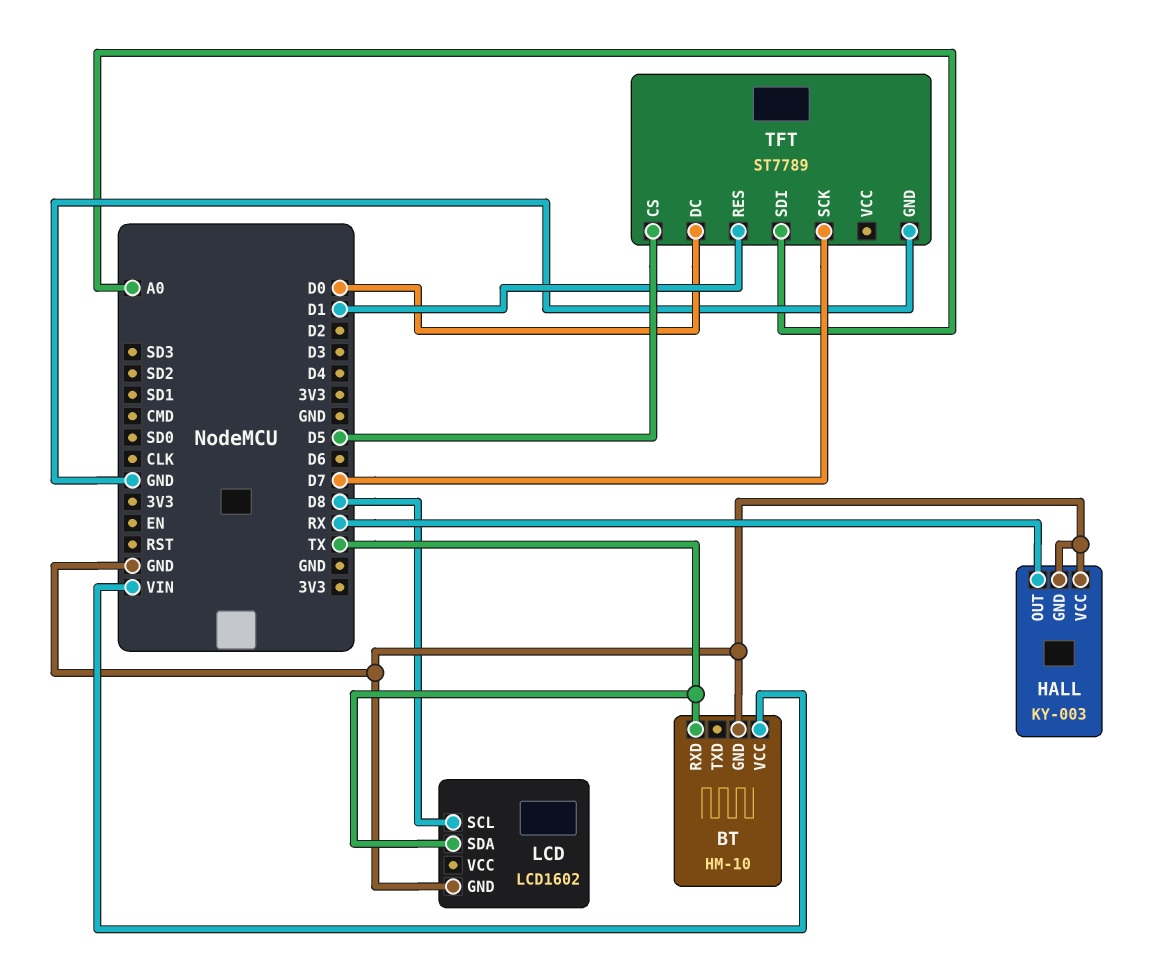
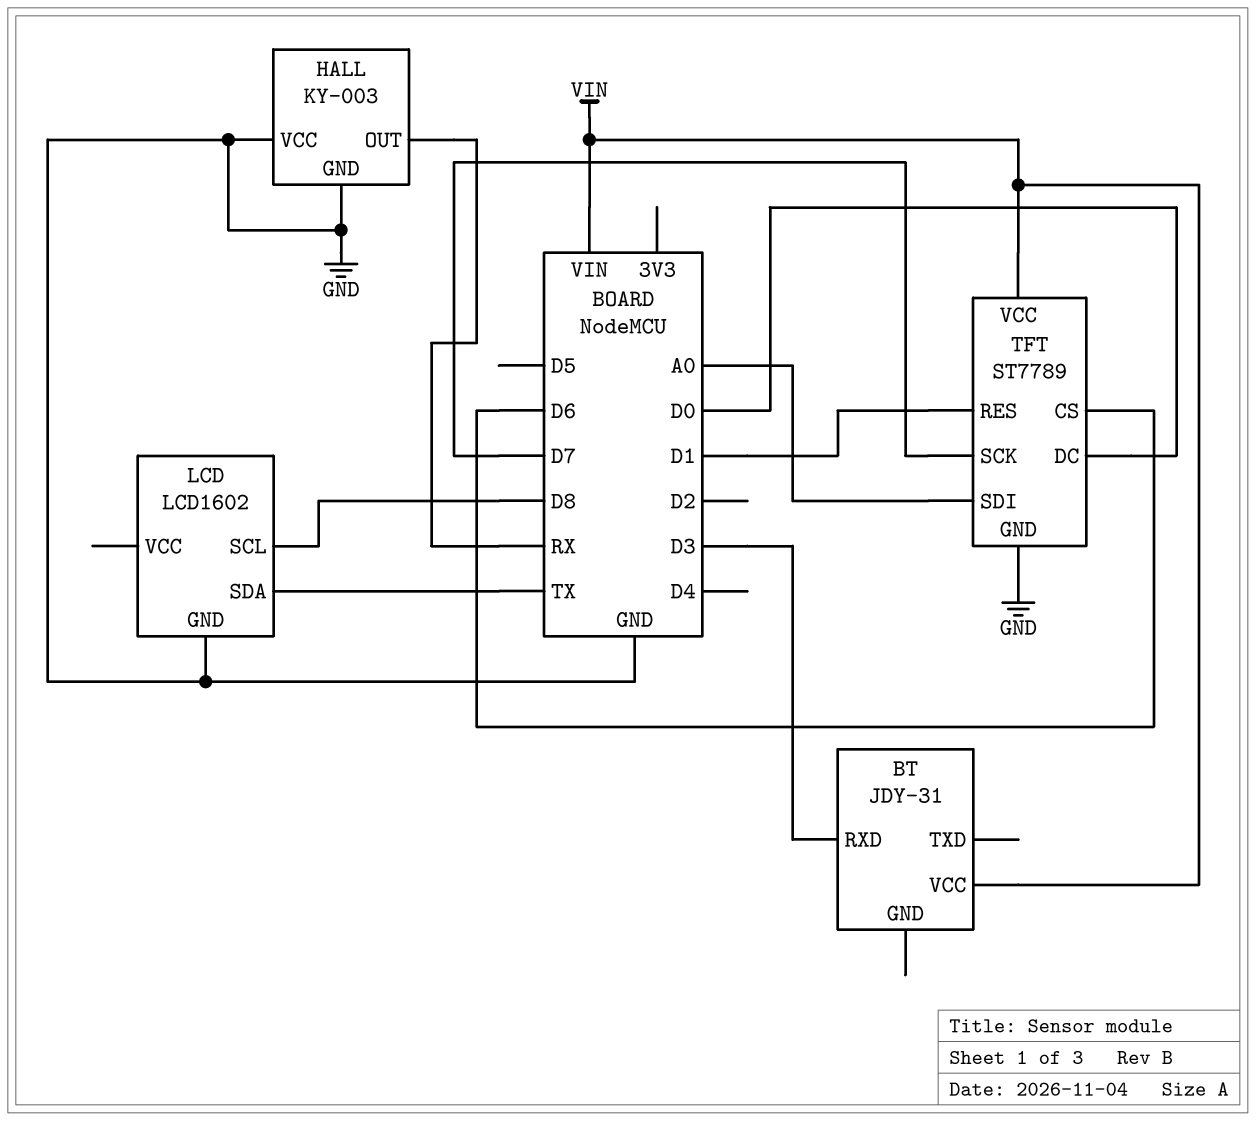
BT: HM-10 -> JDY-31
BT pin GND: GND -> none
BT pin RXD: TX -> D3
TFT pin CS: D5 -> D6
TFT pin VCC: none -> VIN

